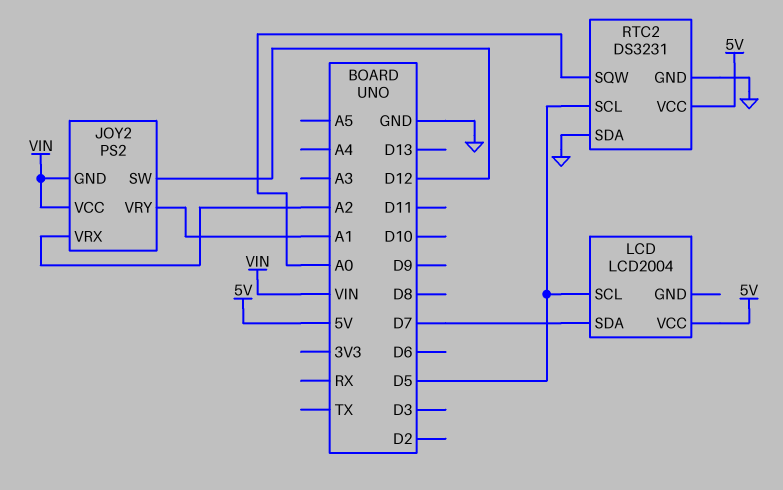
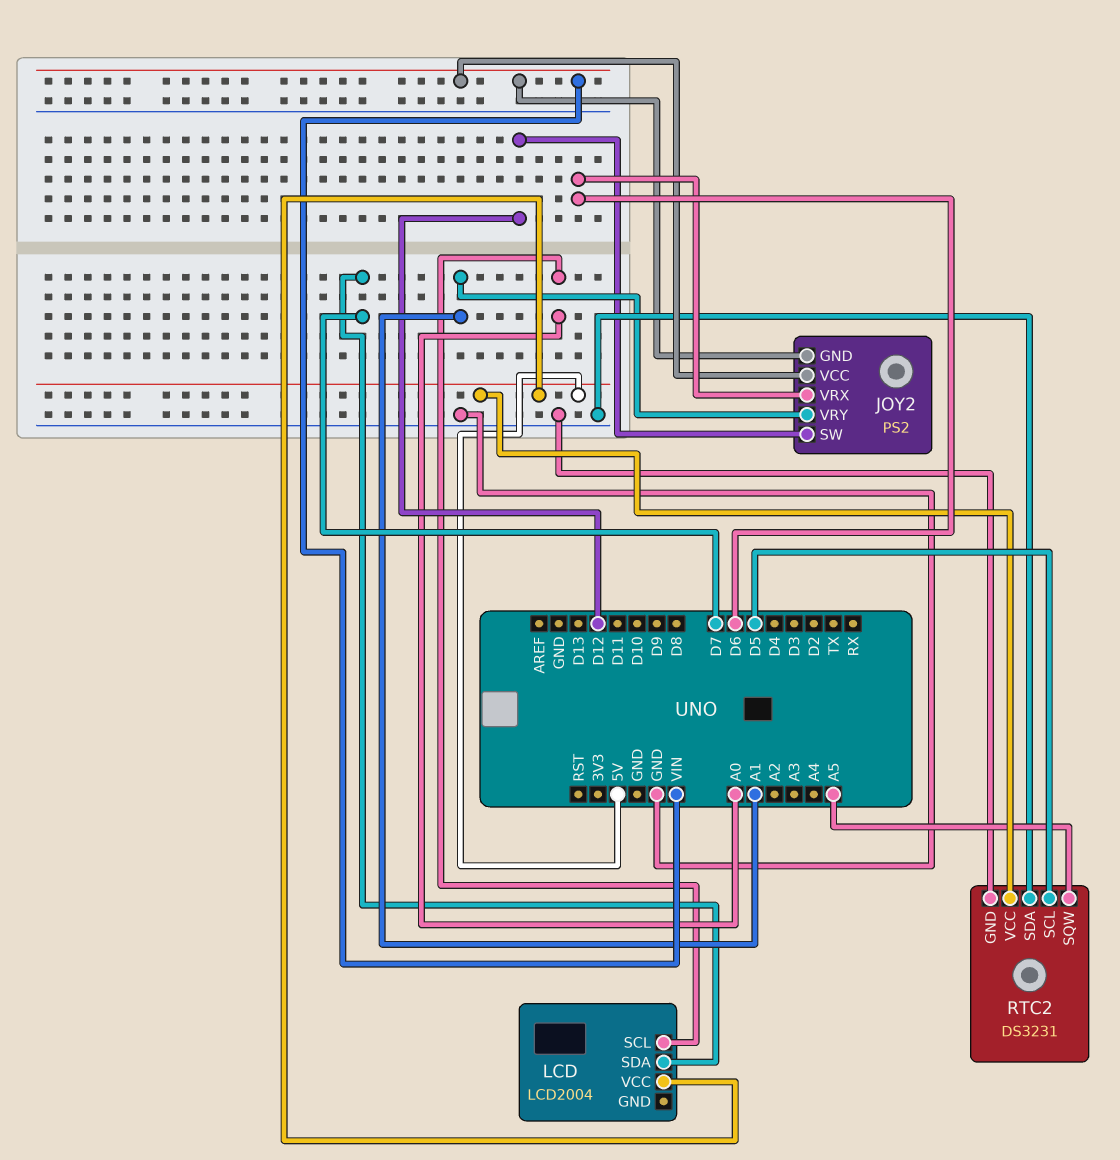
JOY2 pin VRX: A2 -> D6
LCD pin SCL: D5 -> A0
RTC2 pin SQW: A0 -> A5

